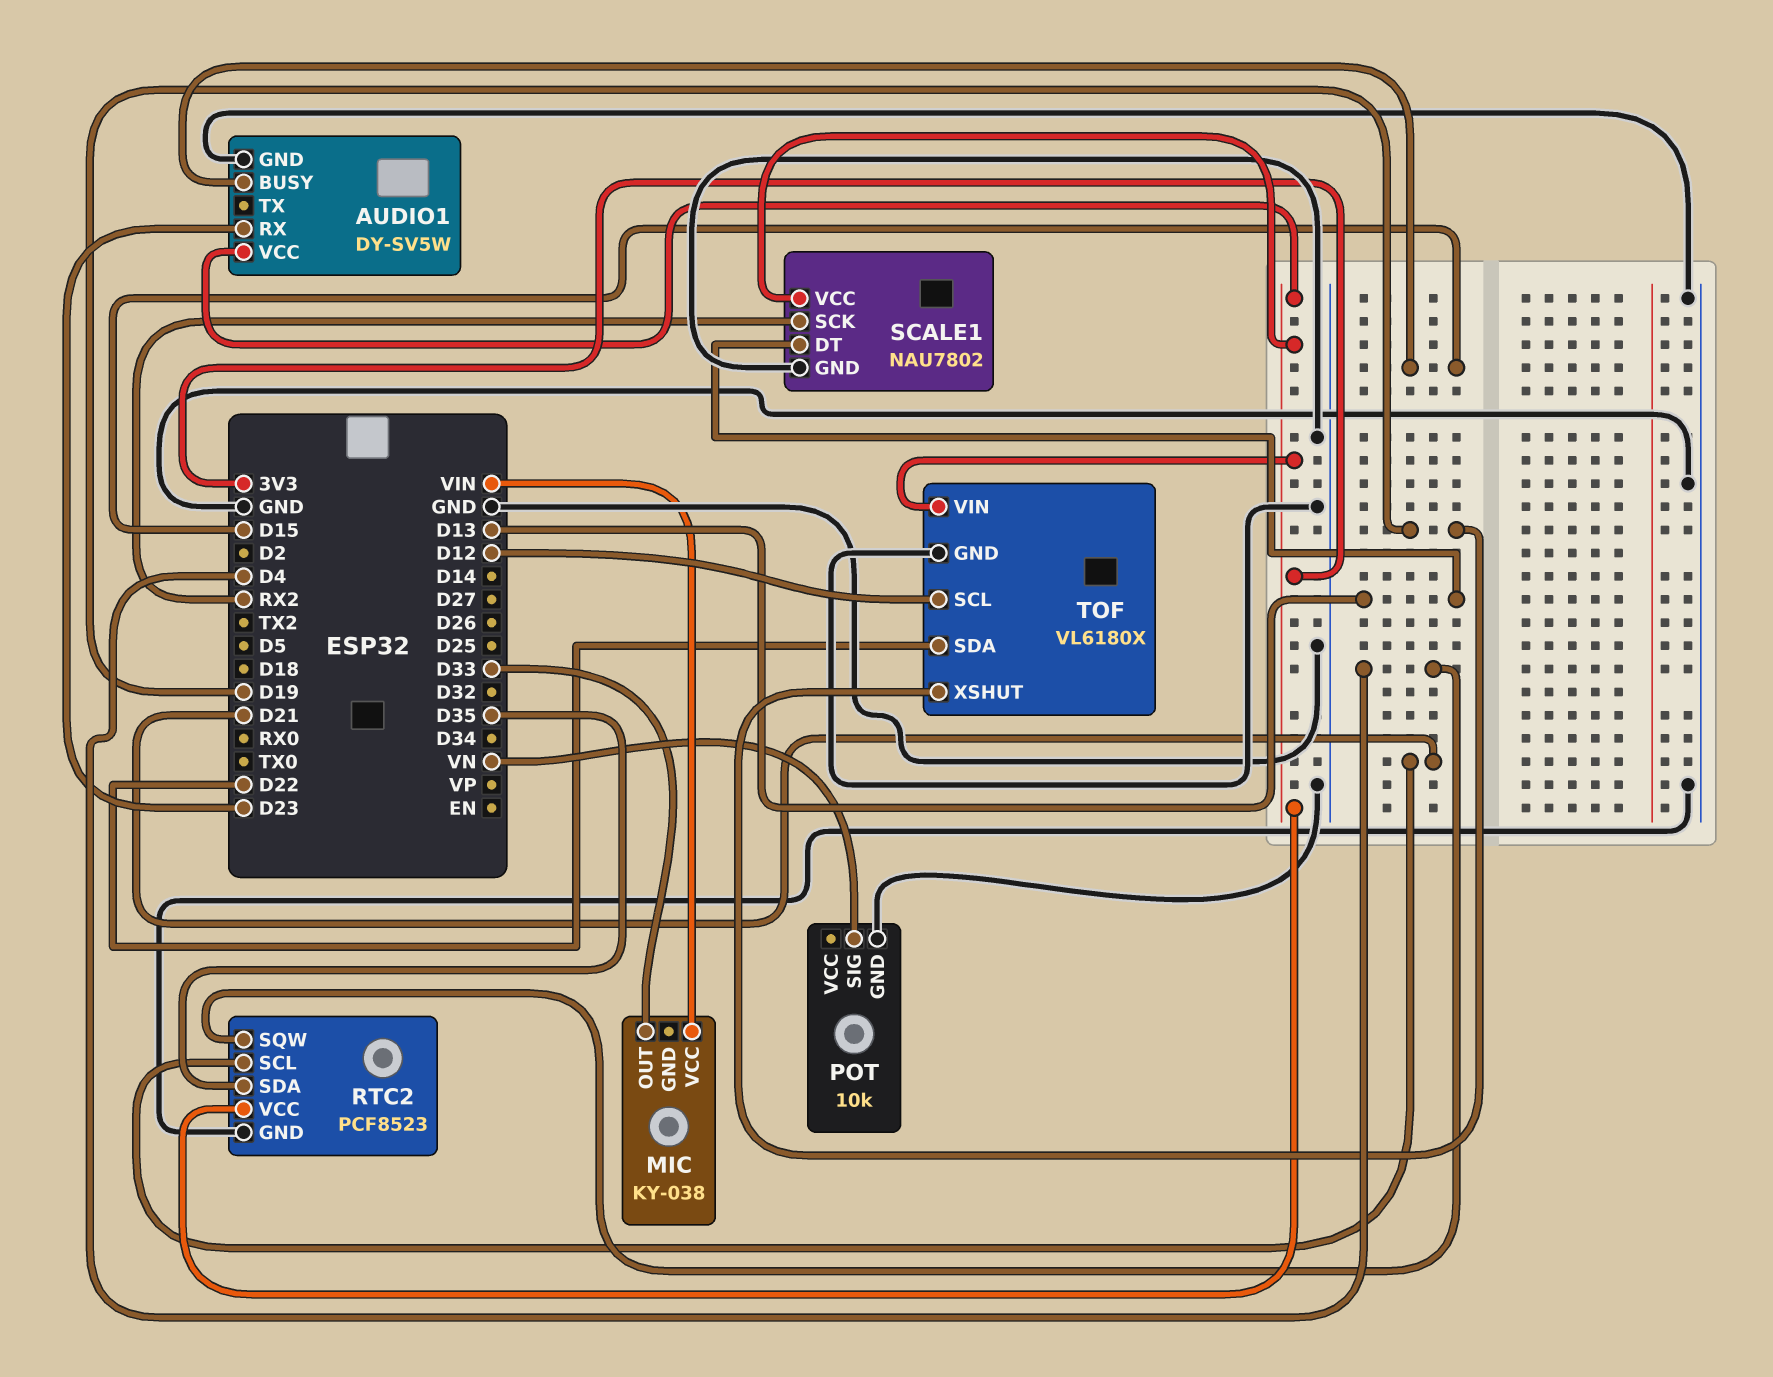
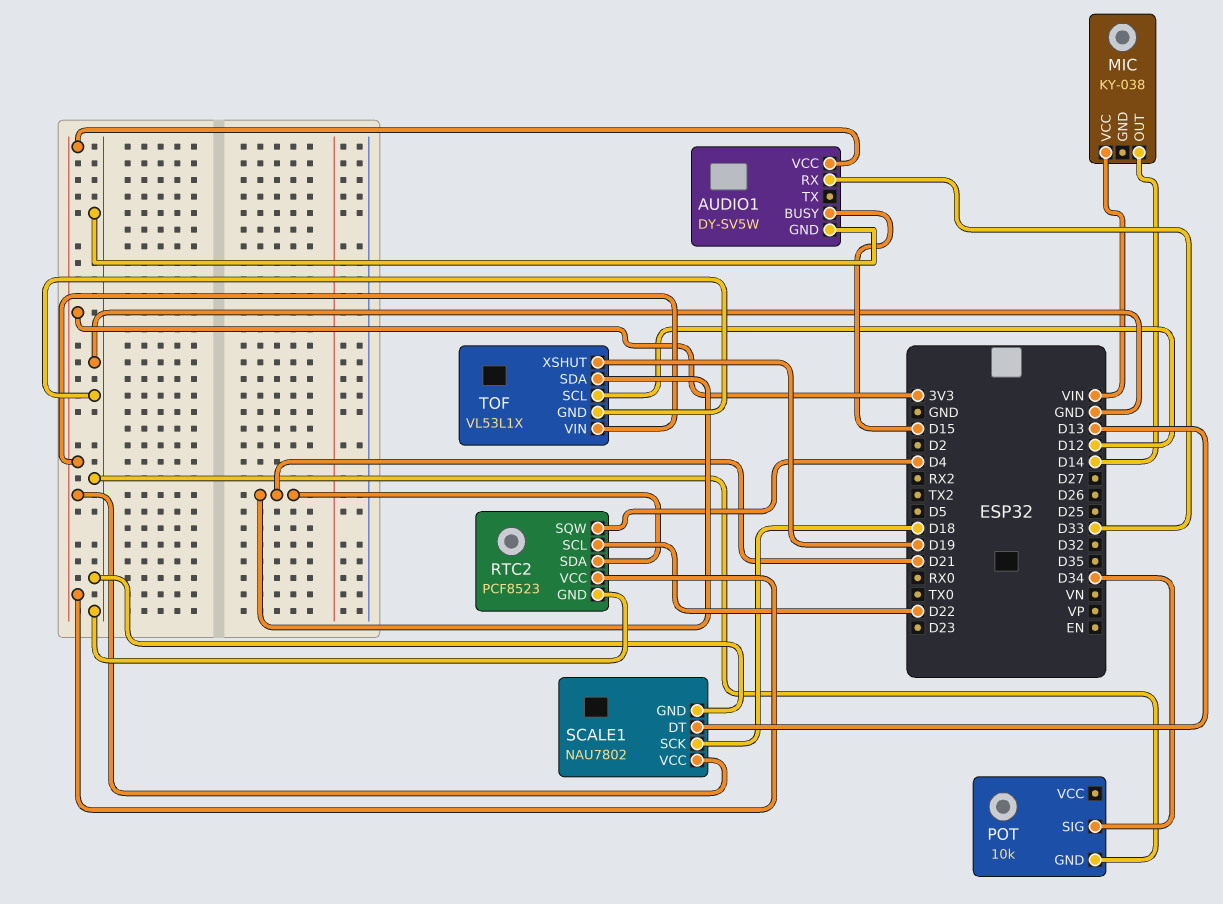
AUDIO1 pin RX: D23 -> D33
MIC pin OUT: D33 -> D14
POT pin SIG: VN -> D34
RTC2 pin SCL: D21 -> D22
RTC2 pin SDA: D35 -> D21
SCALE1 pin SCK: RX2 -> D18
TOF: VL6180X -> VL53L1X
TOF pin SDA: D22 -> D21

